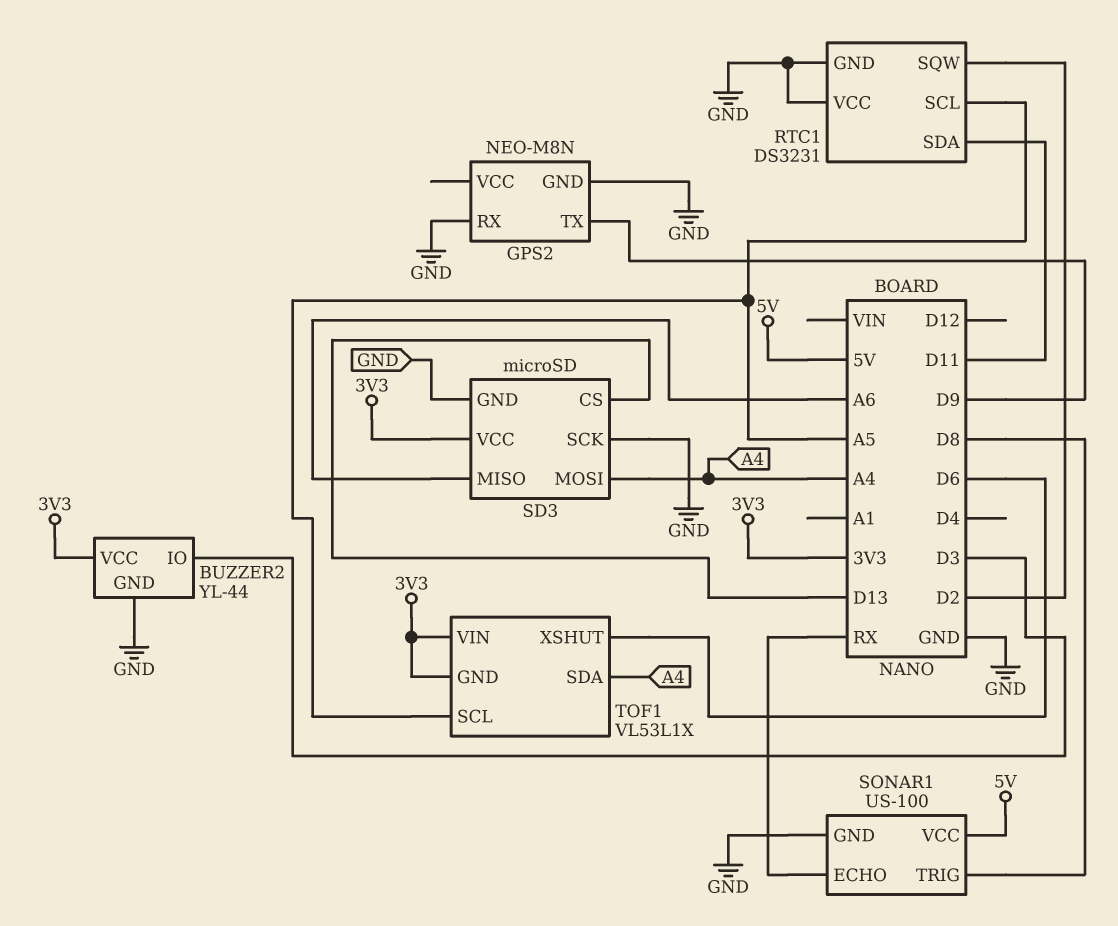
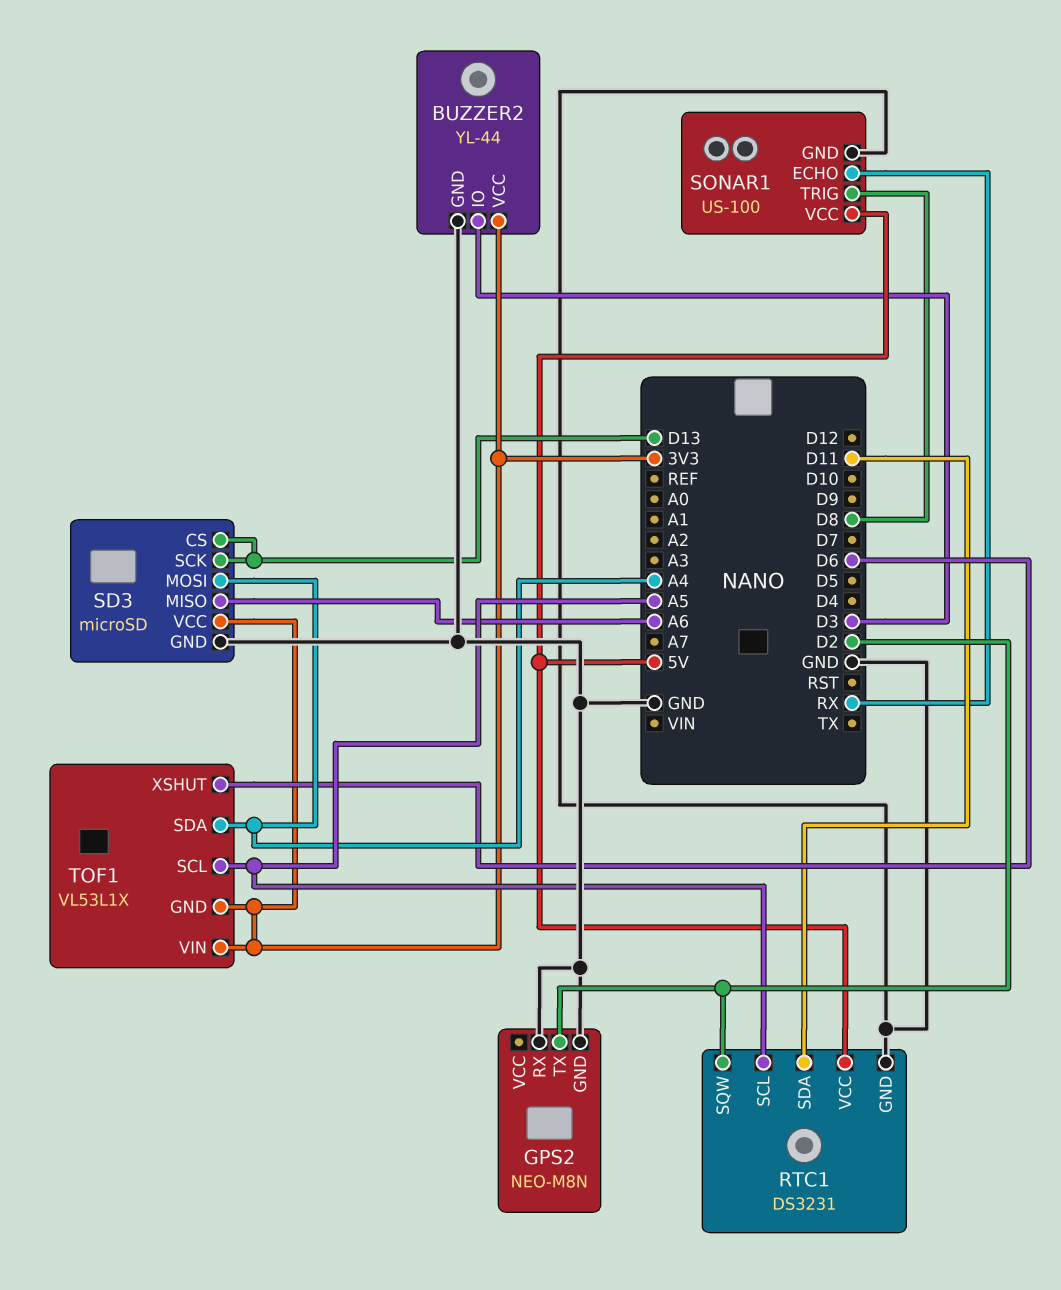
GPS2 pin TX: D9 -> D2
RTC1 pin VCC: GND -> 5V
SD3 pin SCK: GND -> D13

